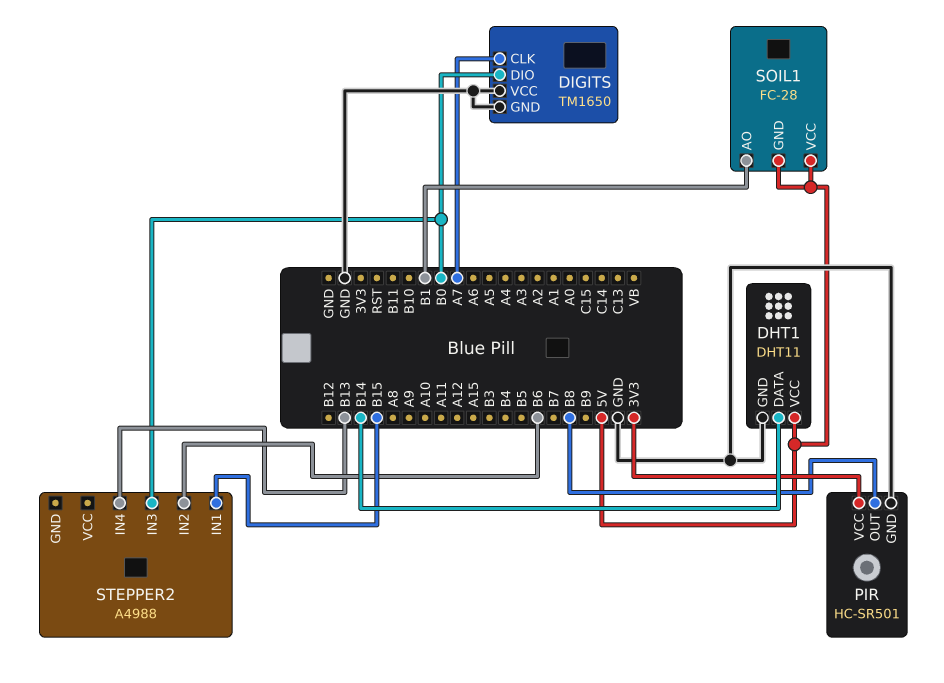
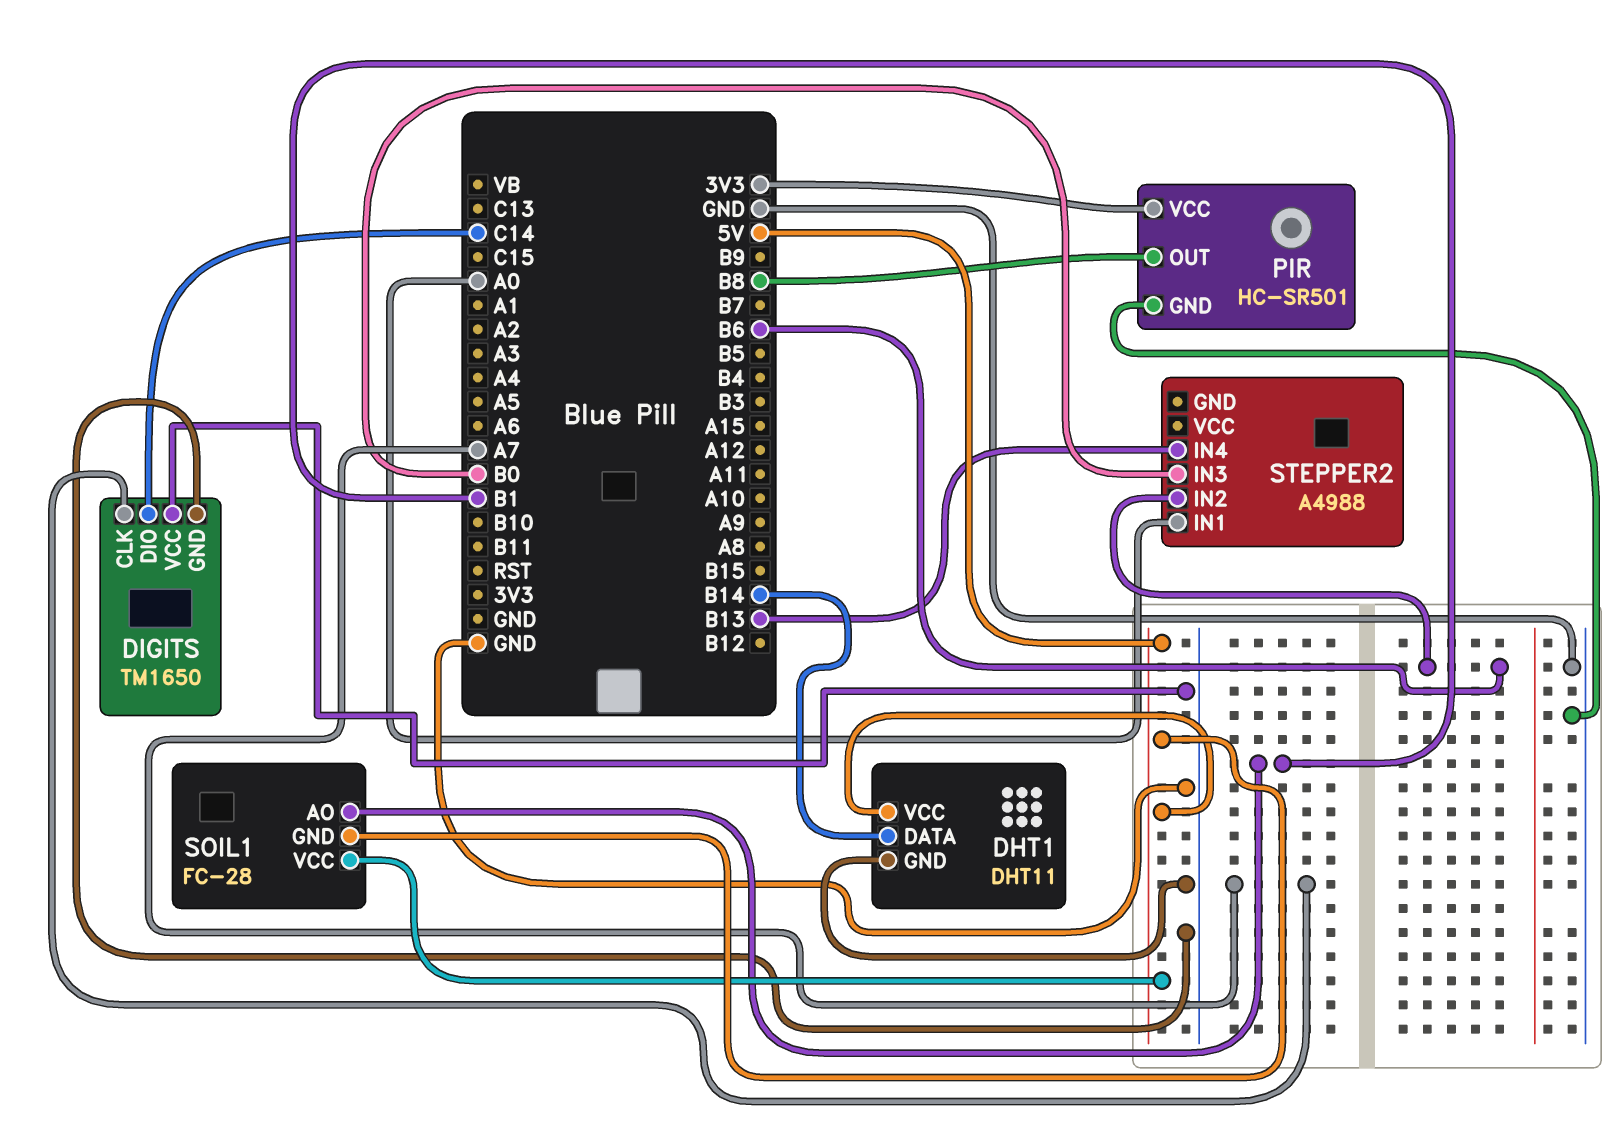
DIGITS pin DIO: B0 -> C14
STEPPER2 pin IN1: B15 -> A0

